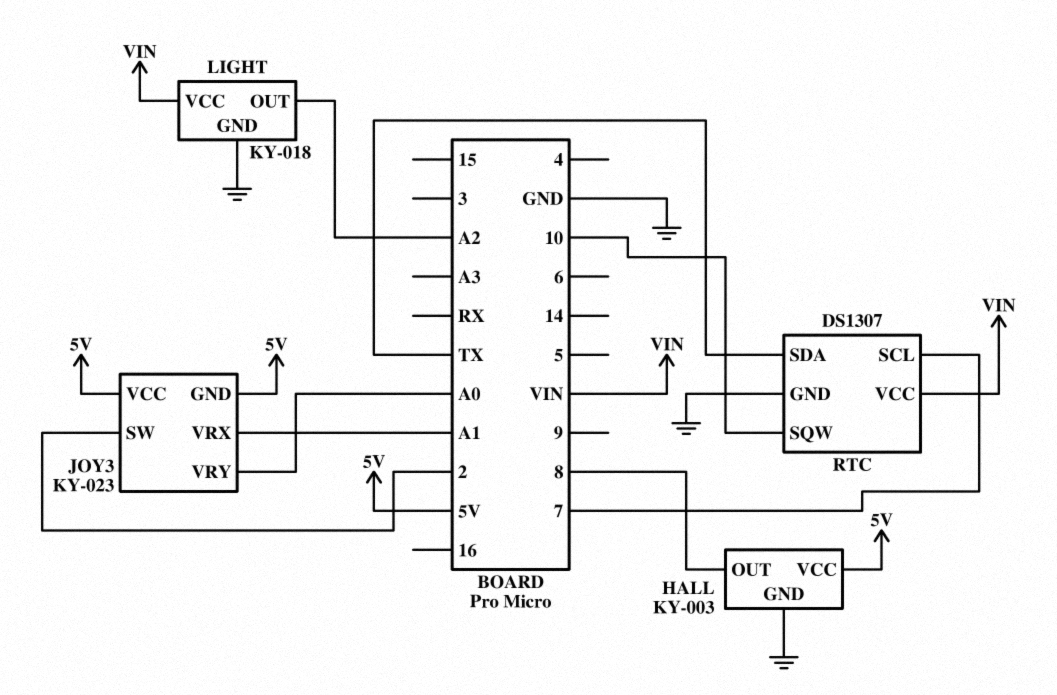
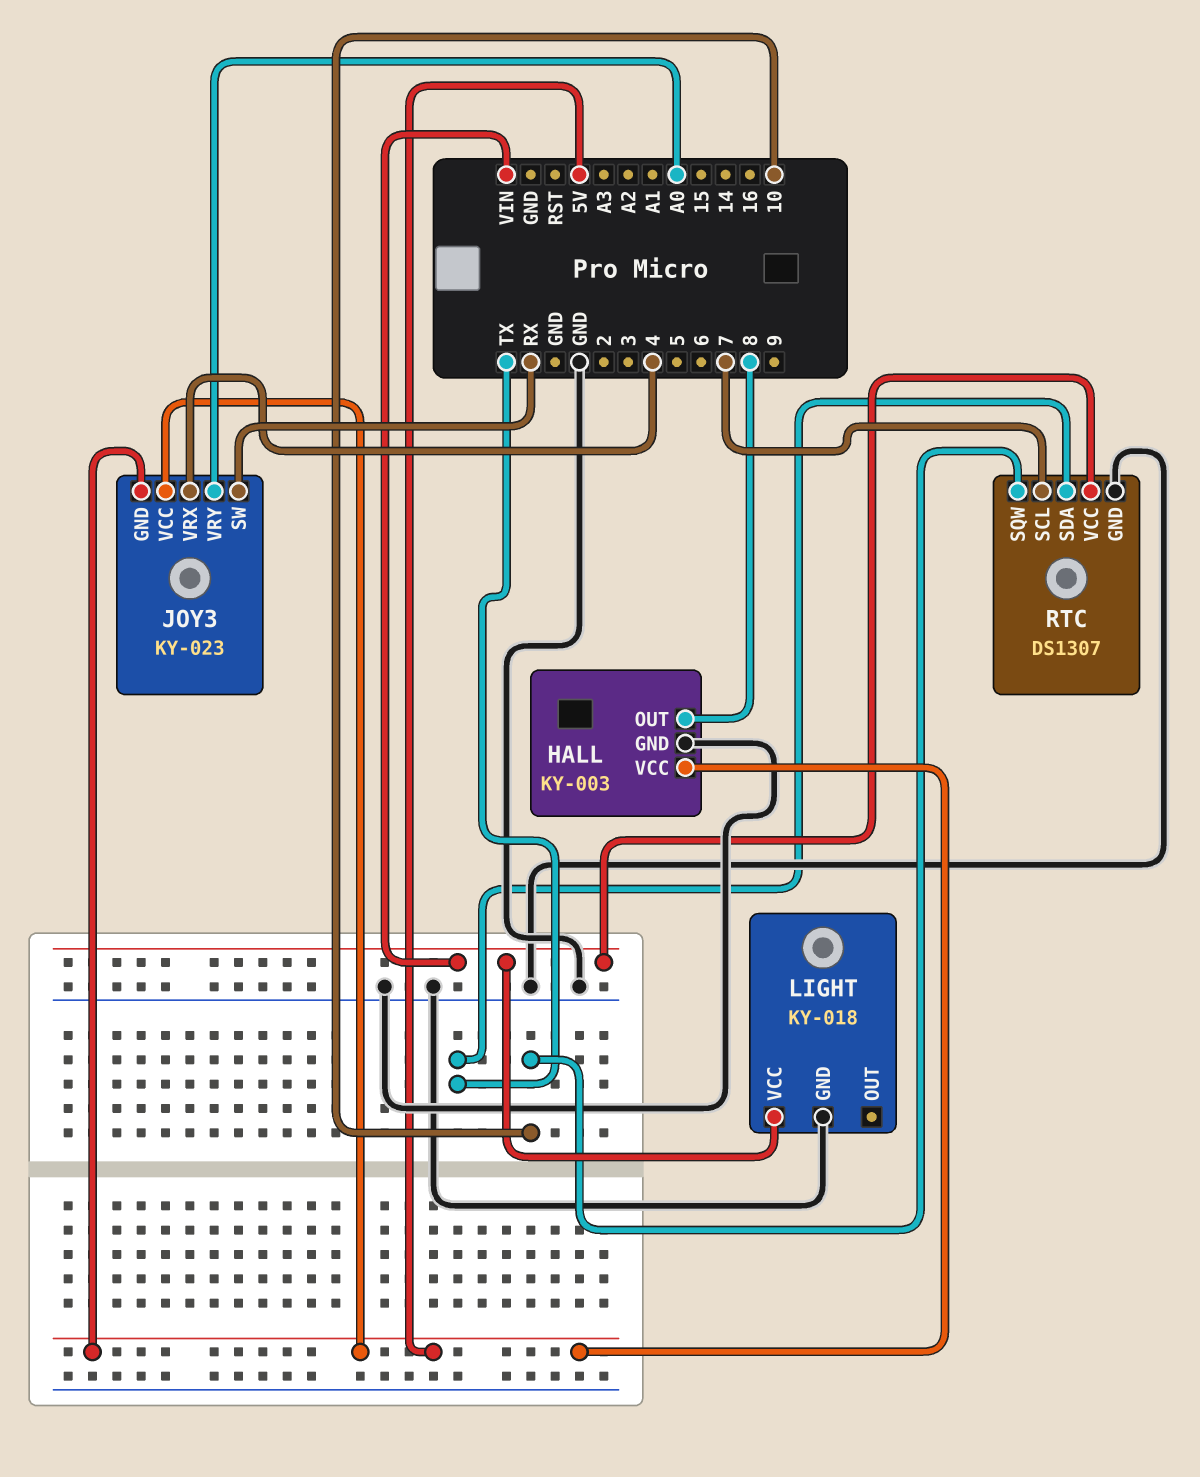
JOY3 pin SW: 2 -> RX
JOY3 pin VRX: A1 -> 4
LIGHT pin OUT: A2 -> none

